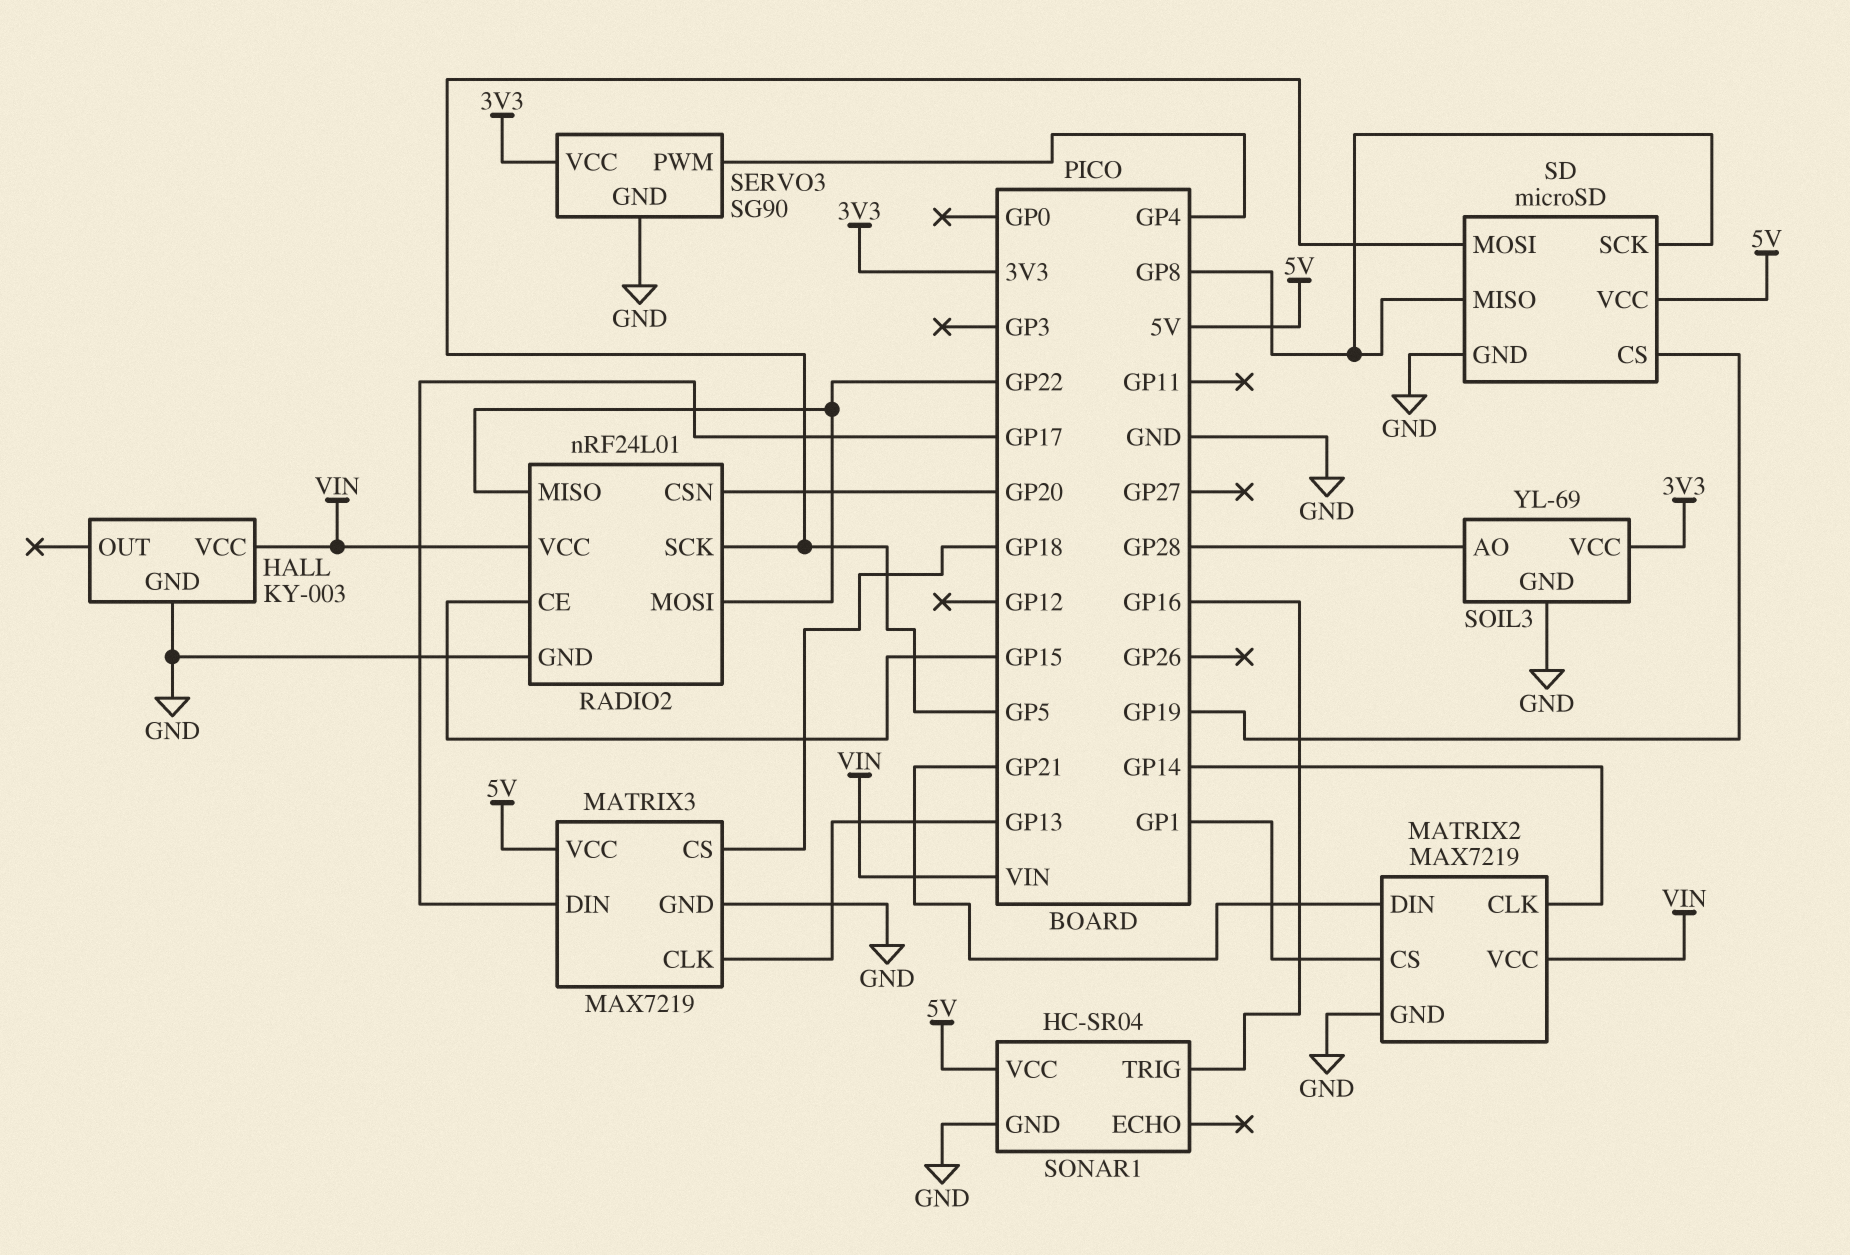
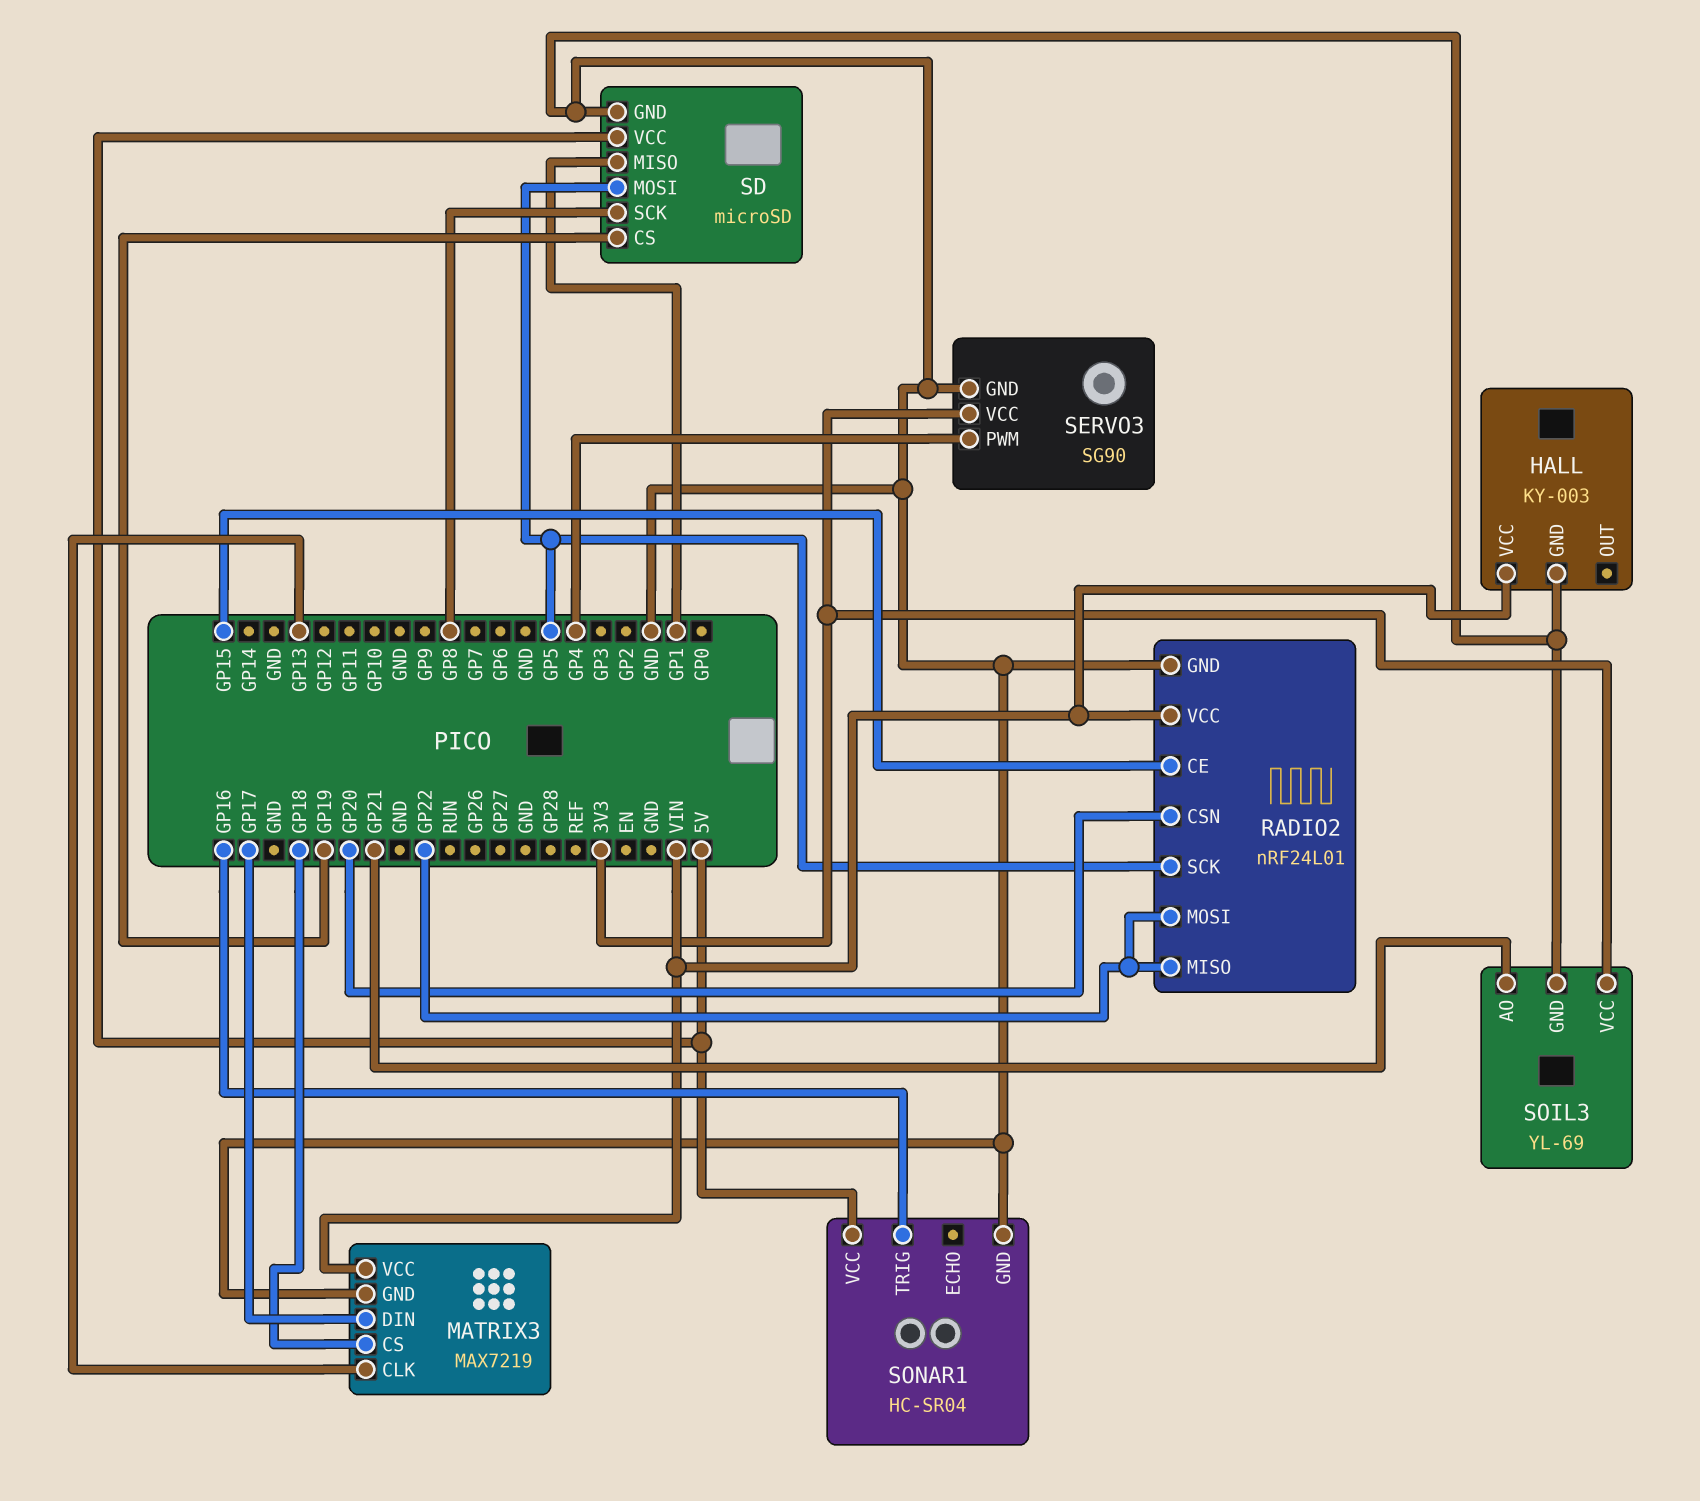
MATRIX2: MAX7219 -> none
MATRIX2 pin CLK: GP14 -> none
MATRIX2 pin CS: GP1 -> none
MATRIX2 pin DIN: GP21 -> none
MATRIX2 pin GND: GND -> none
MATRIX2 pin VCC: VIN -> none
MATRIX3 pin VCC: 5V -> VIN
SD pin MISO: GP8 -> GP1
SOIL3 pin AO: GP28 -> GP21

